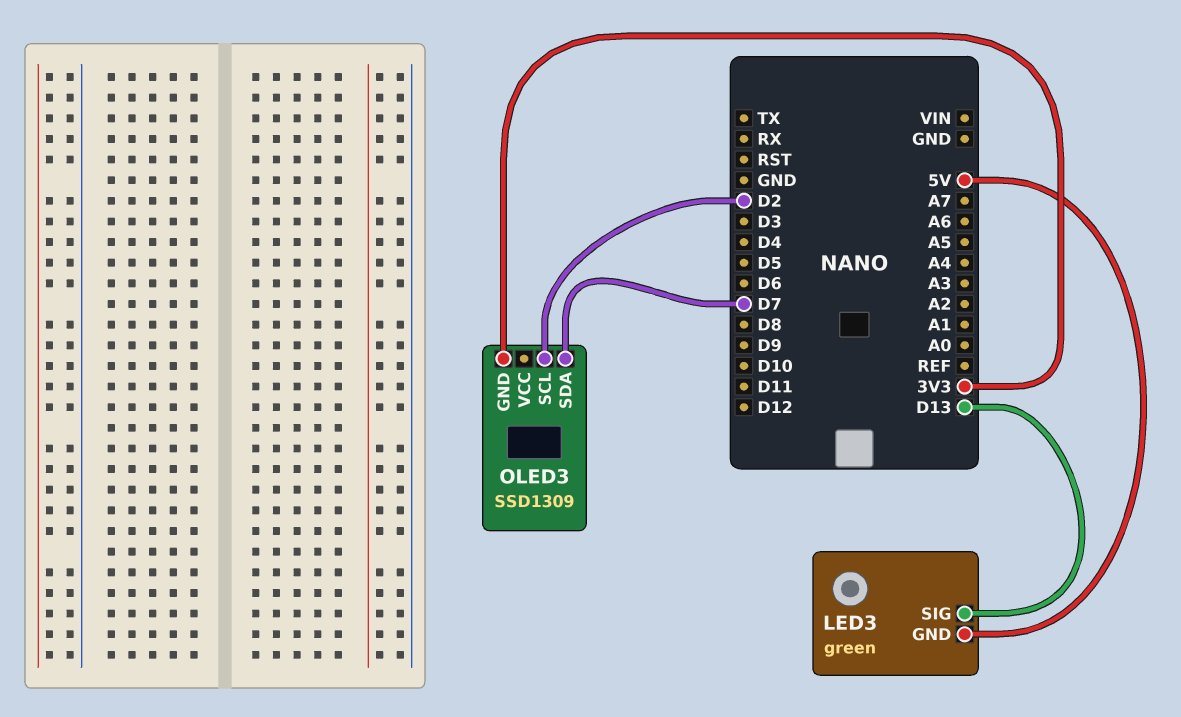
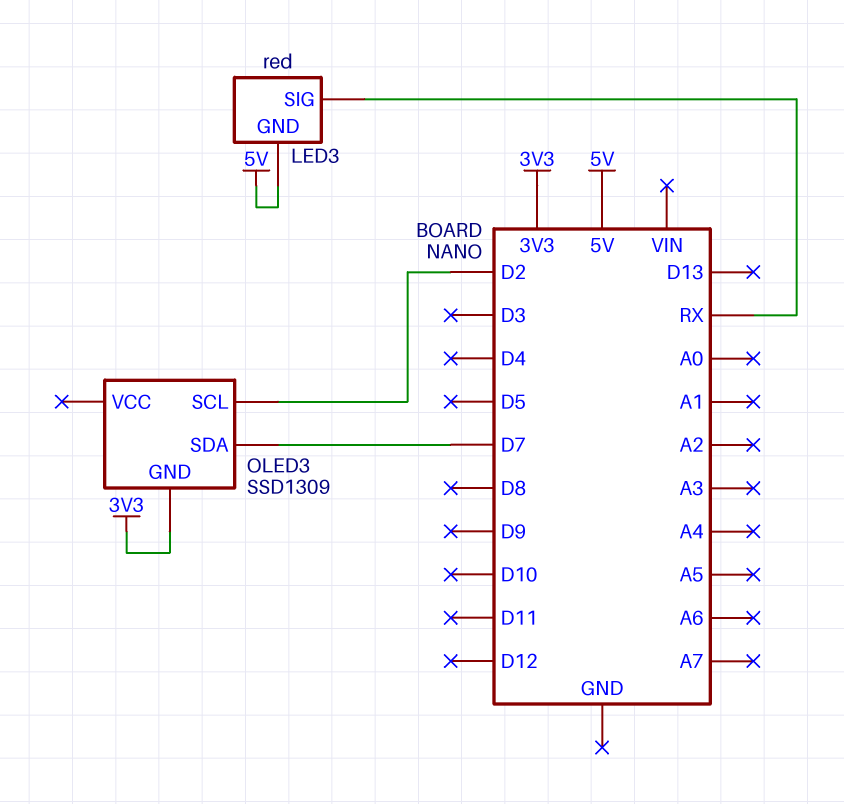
LED3: green -> red
LED3 pin SIG: D13 -> RX

